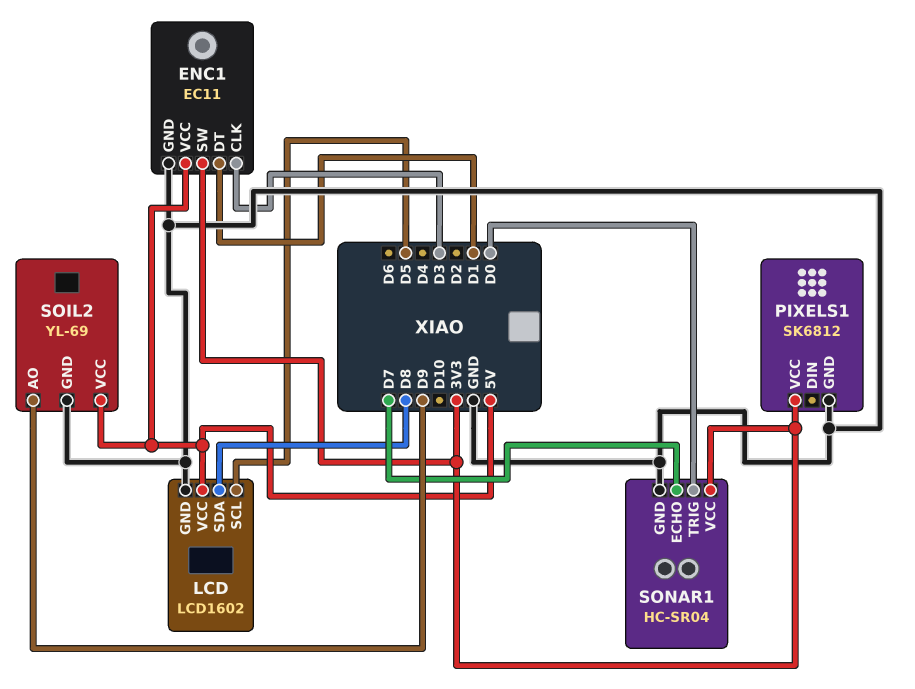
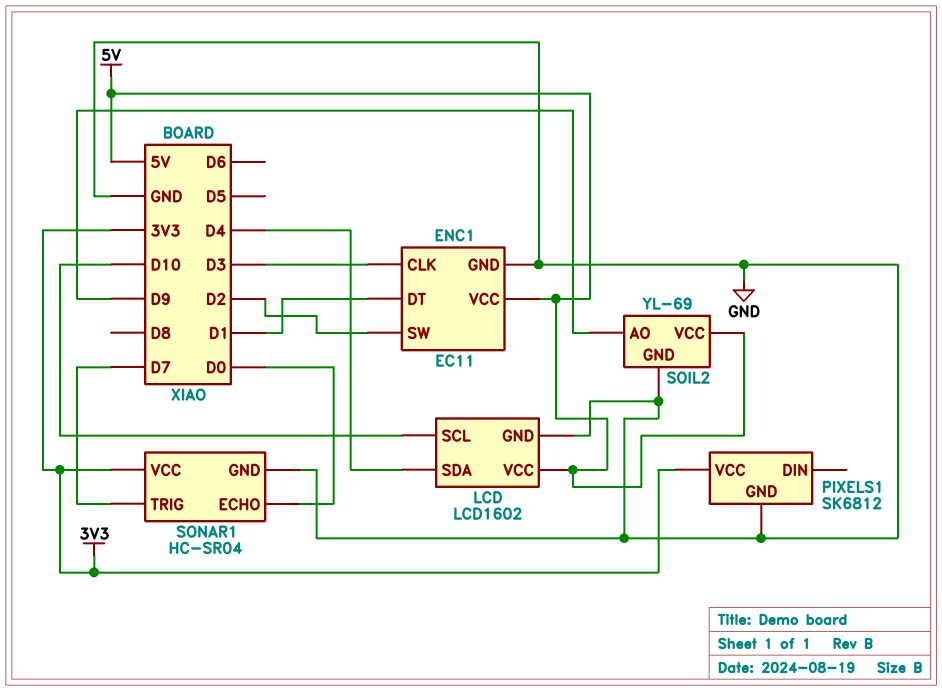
ENC1 pin SW: 3V3 -> D2
LCD pin SCL: D5 -> D10
LCD pin SDA: D8 -> D4
SONAR1 pin ECHO: D7 -> D0
SONAR1 pin TRIG: D0 -> D7

